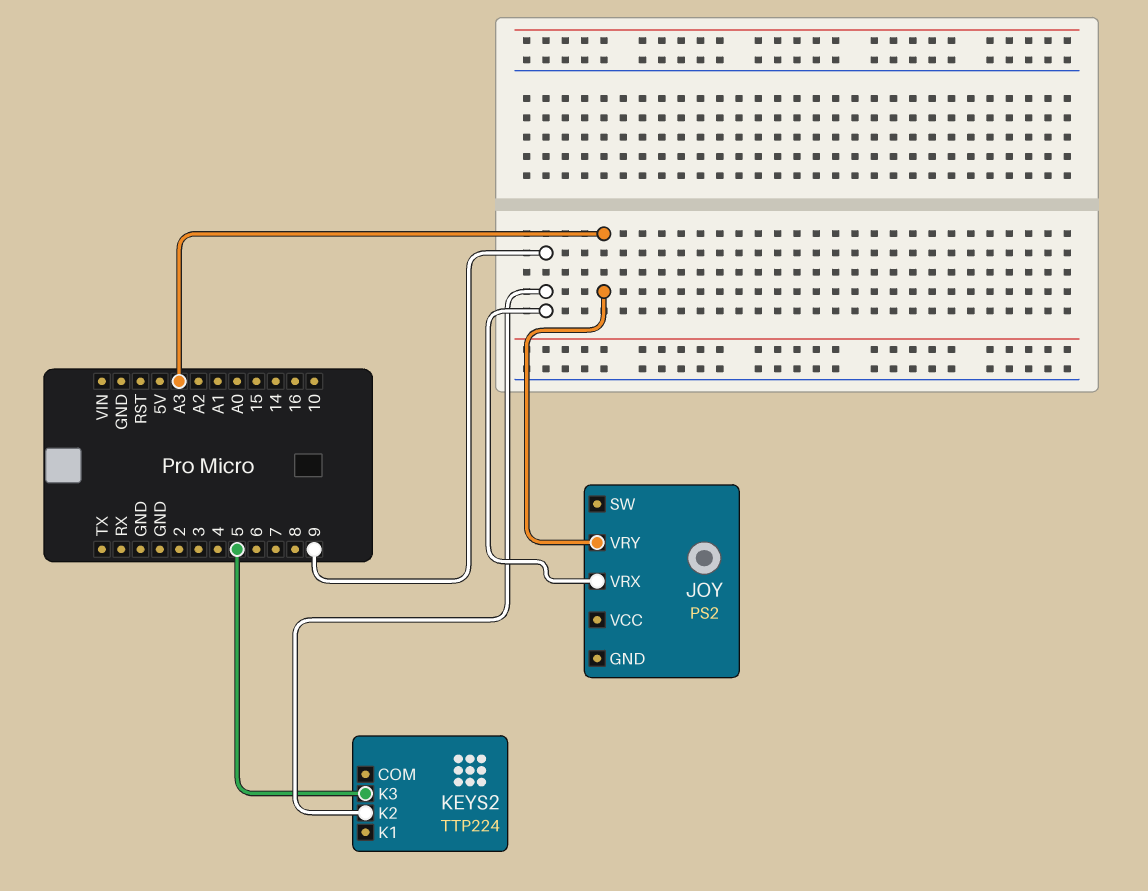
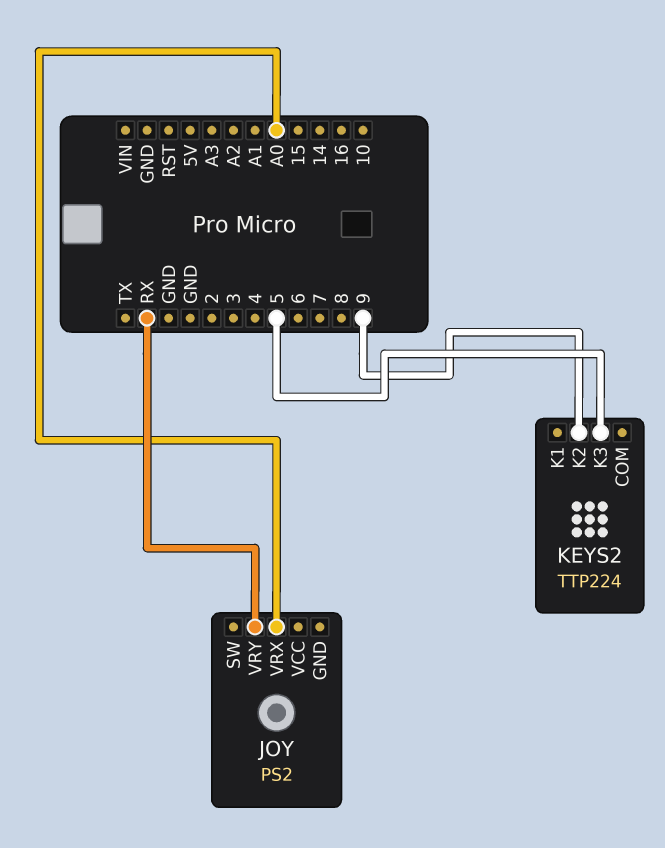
JOY pin VRX: 9 -> A0
JOY pin VRY: A3 -> RX

